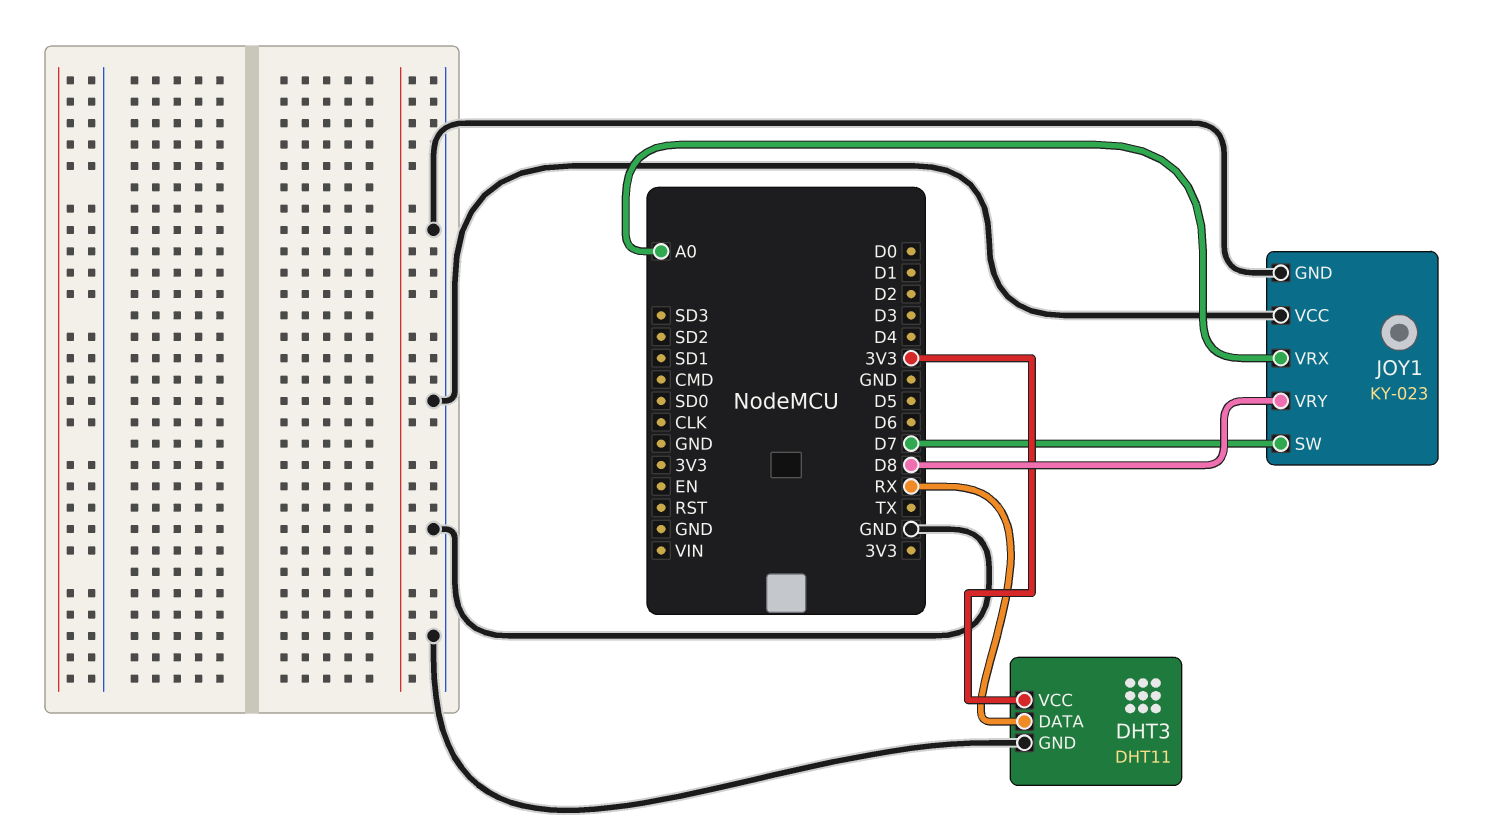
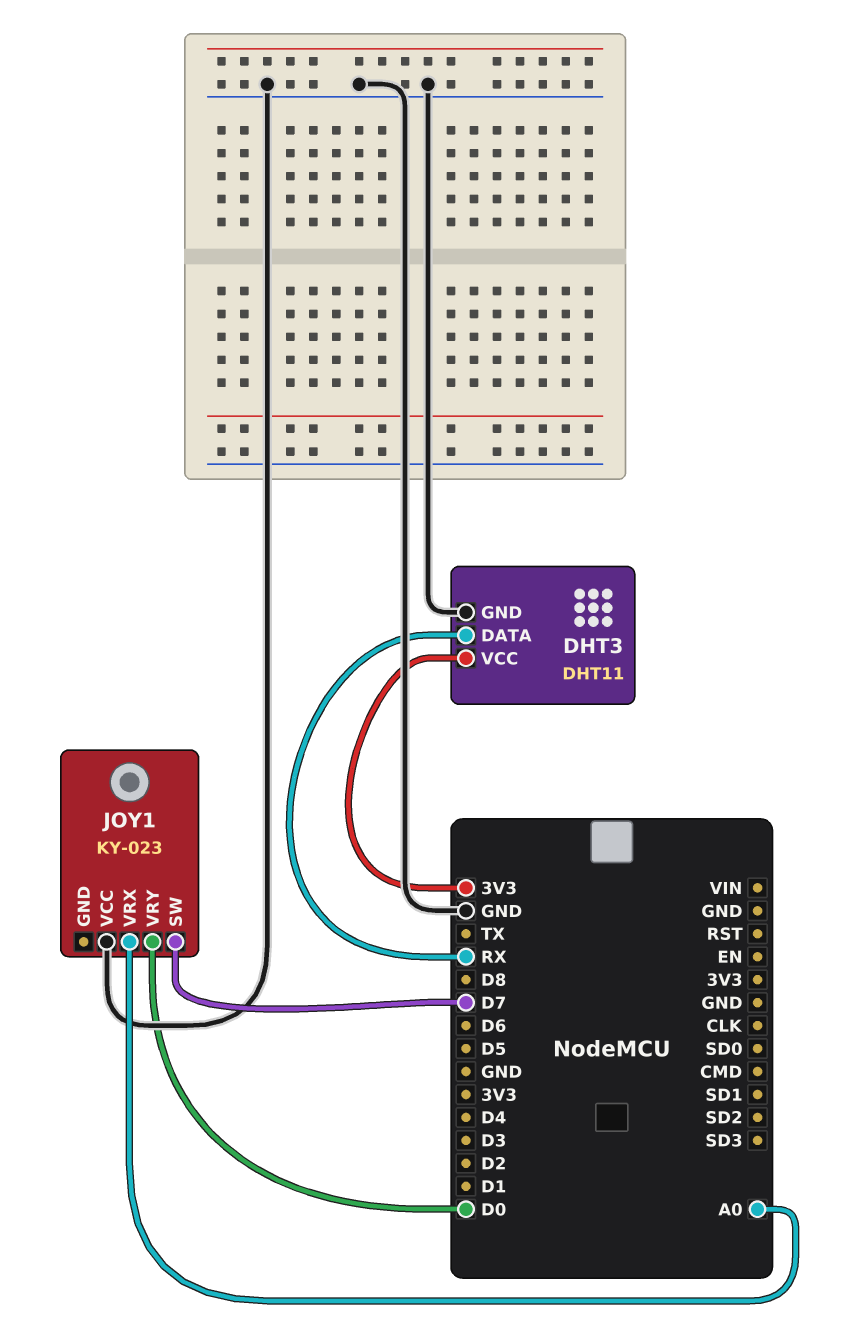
JOY1 pin GND: GND -> none
JOY1 pin VRY: D8 -> D0

